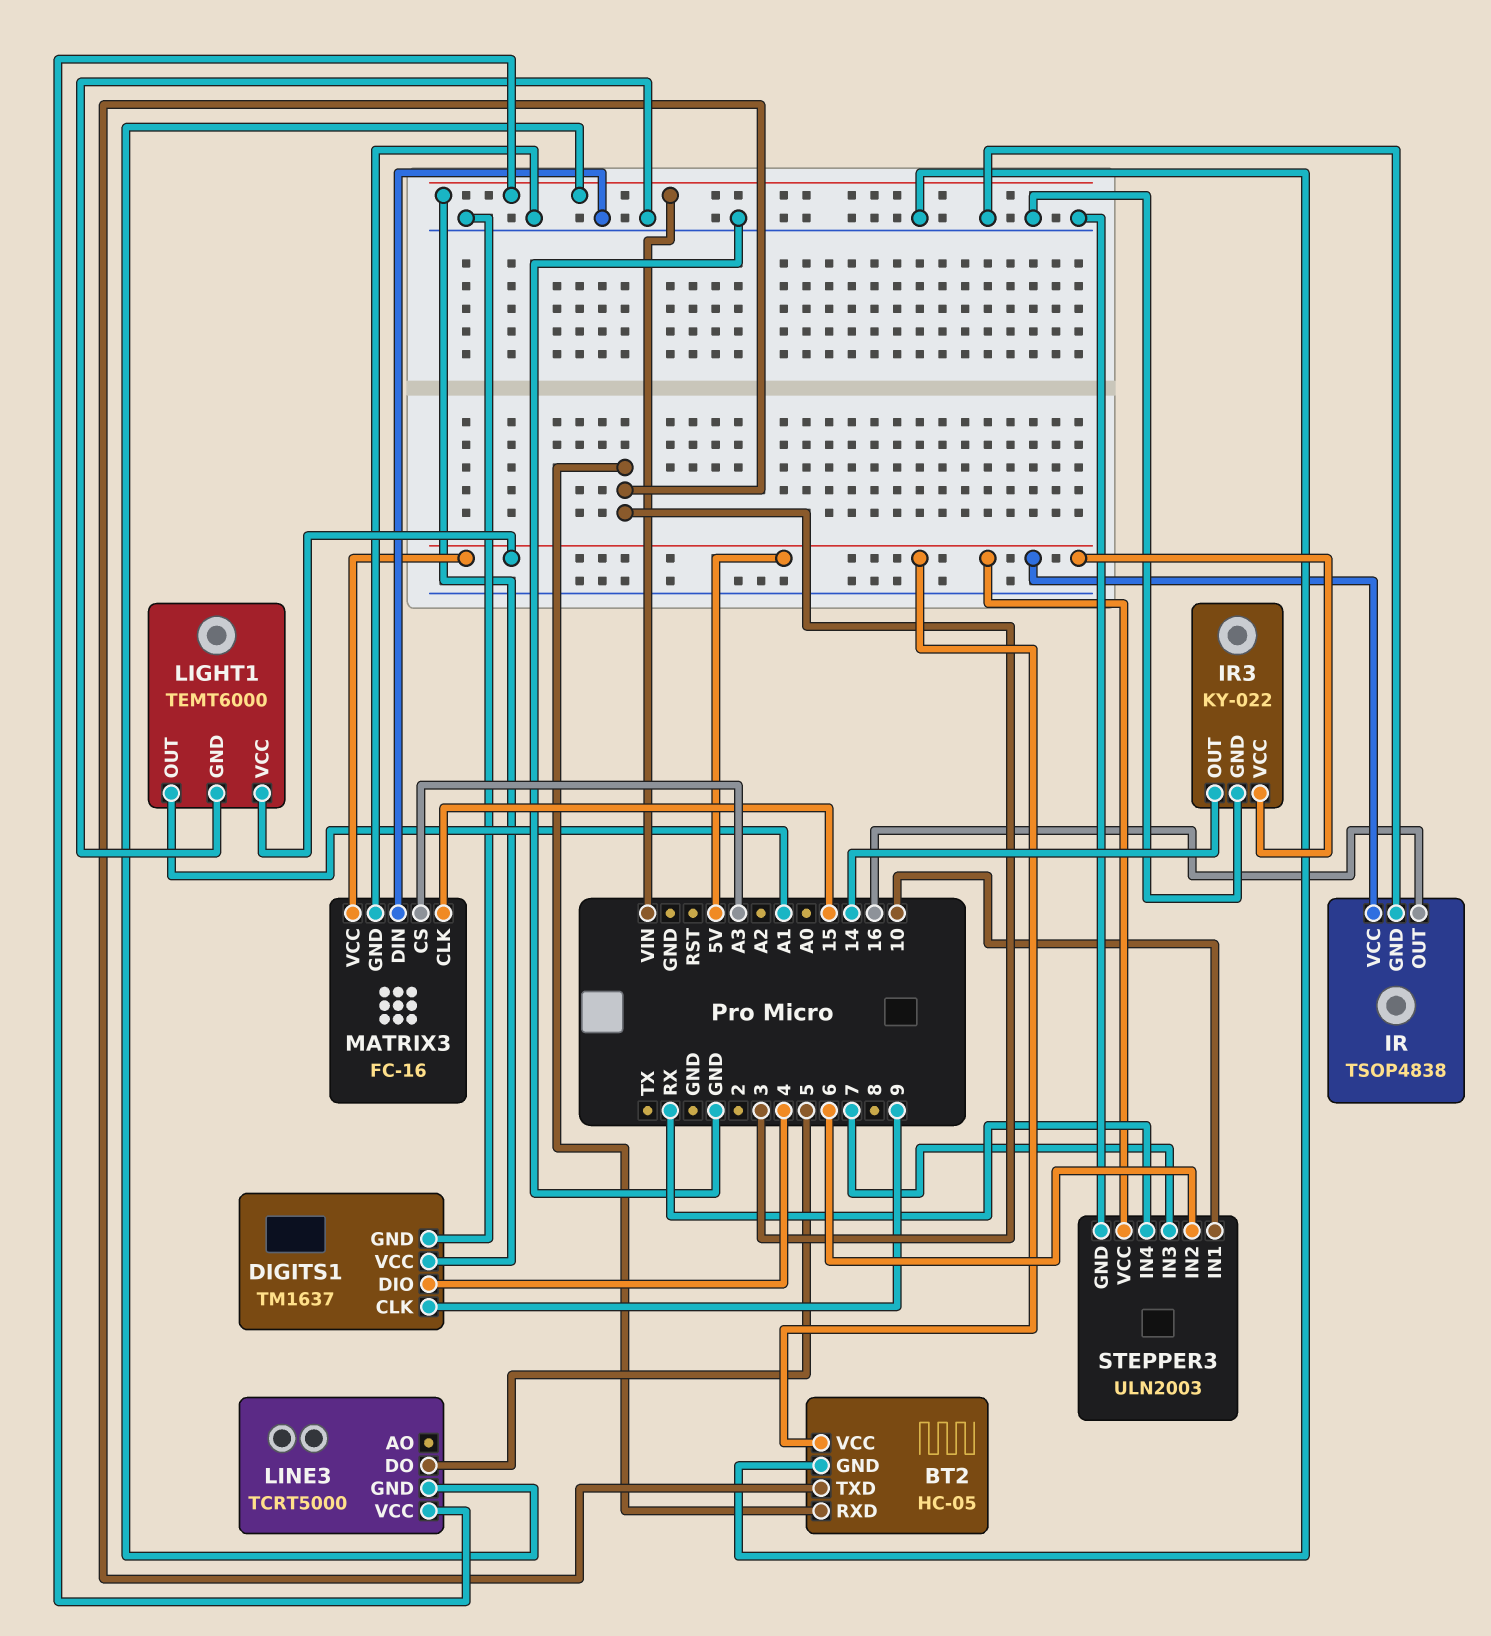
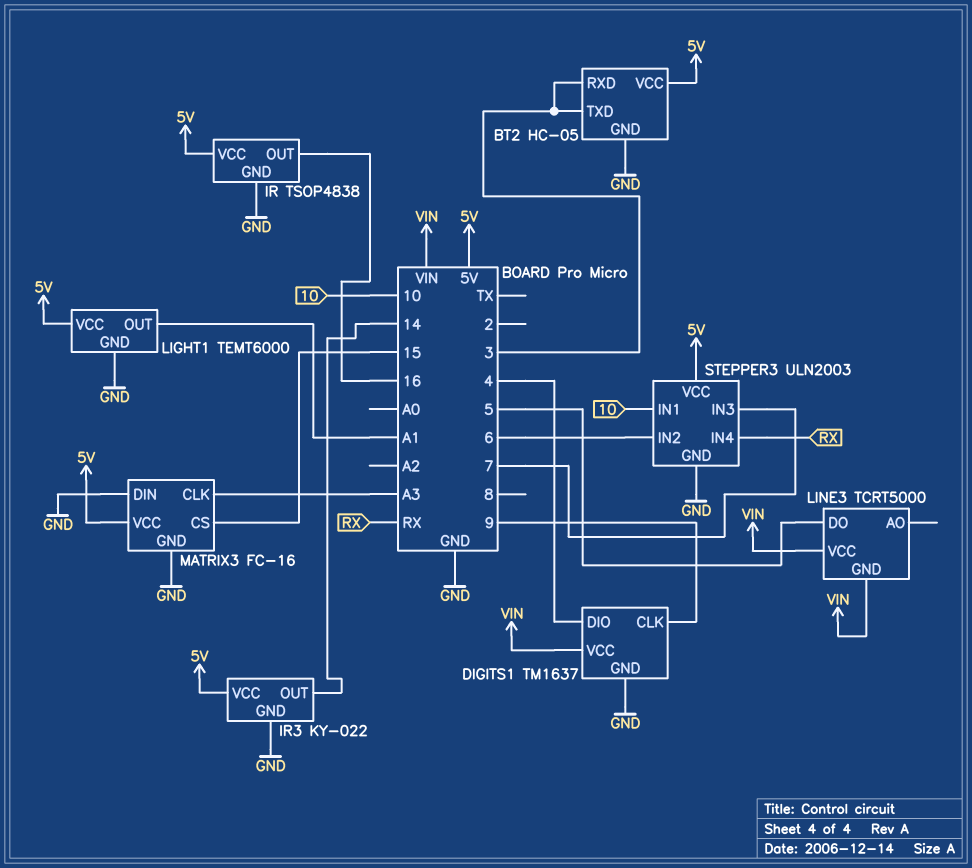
MATRIX3 pin CLK: 15 -> A3
MATRIX3 pin CS: A3 -> 15

